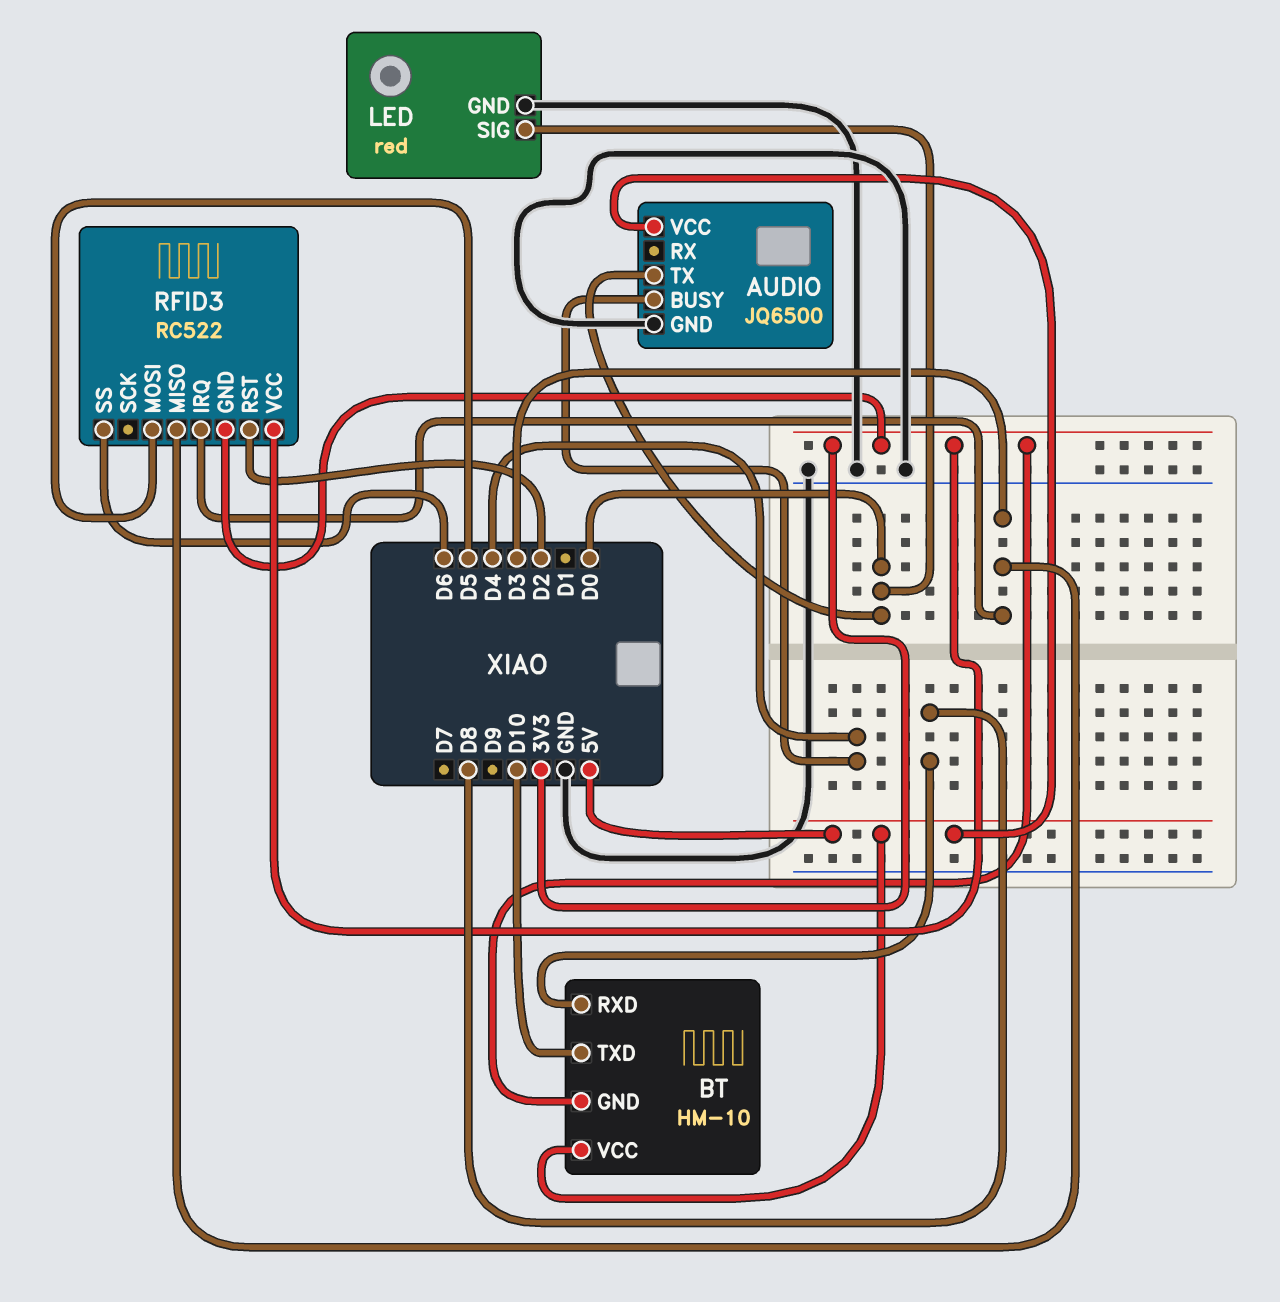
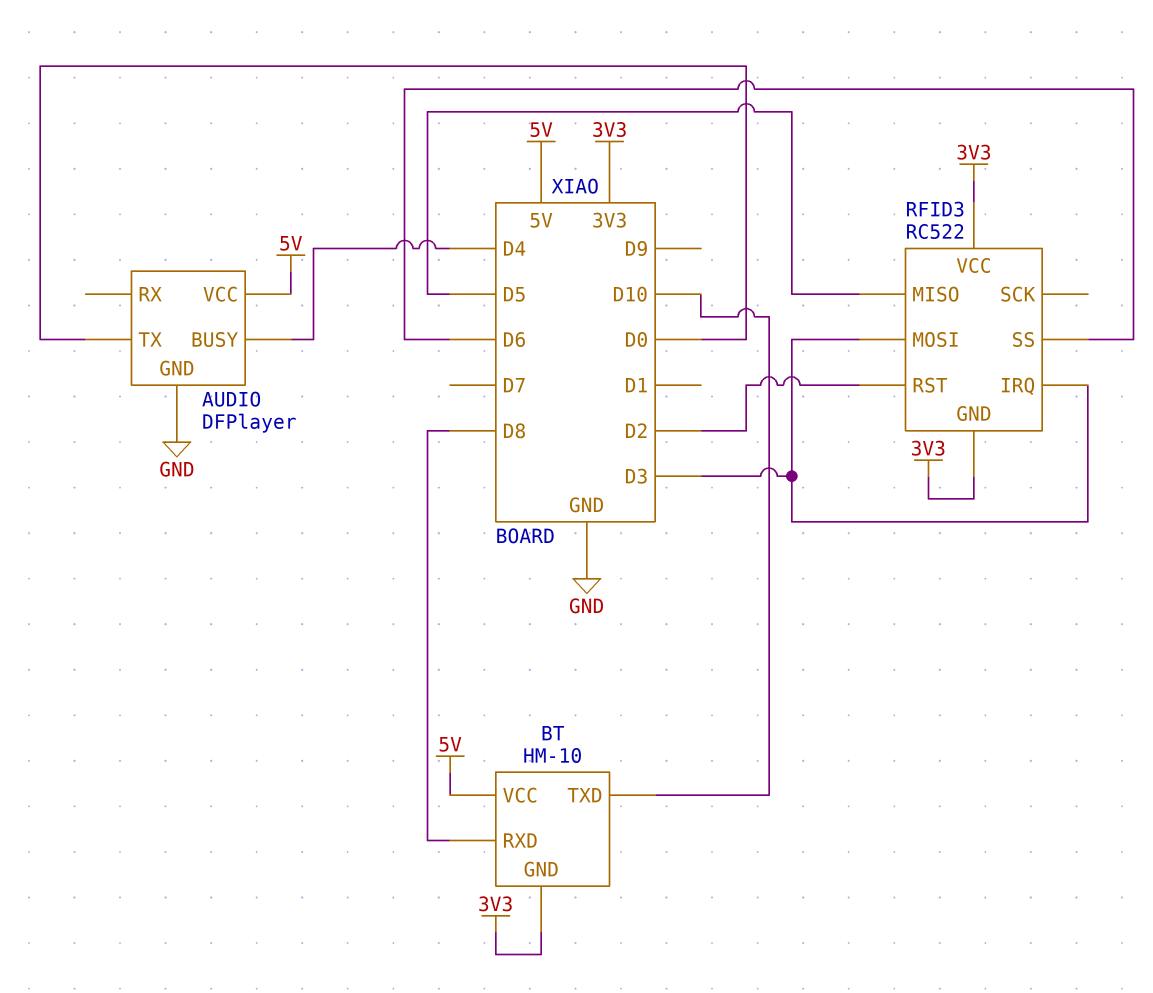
AUDIO: JQ6500 -> DFPlayer
LED: red -> none
LED pin GND: GND -> none
LED pin SIG: D0 -> none
RFID3 pin MISO: D3 -> D5
RFID3 pin MOSI: D5 -> D3

